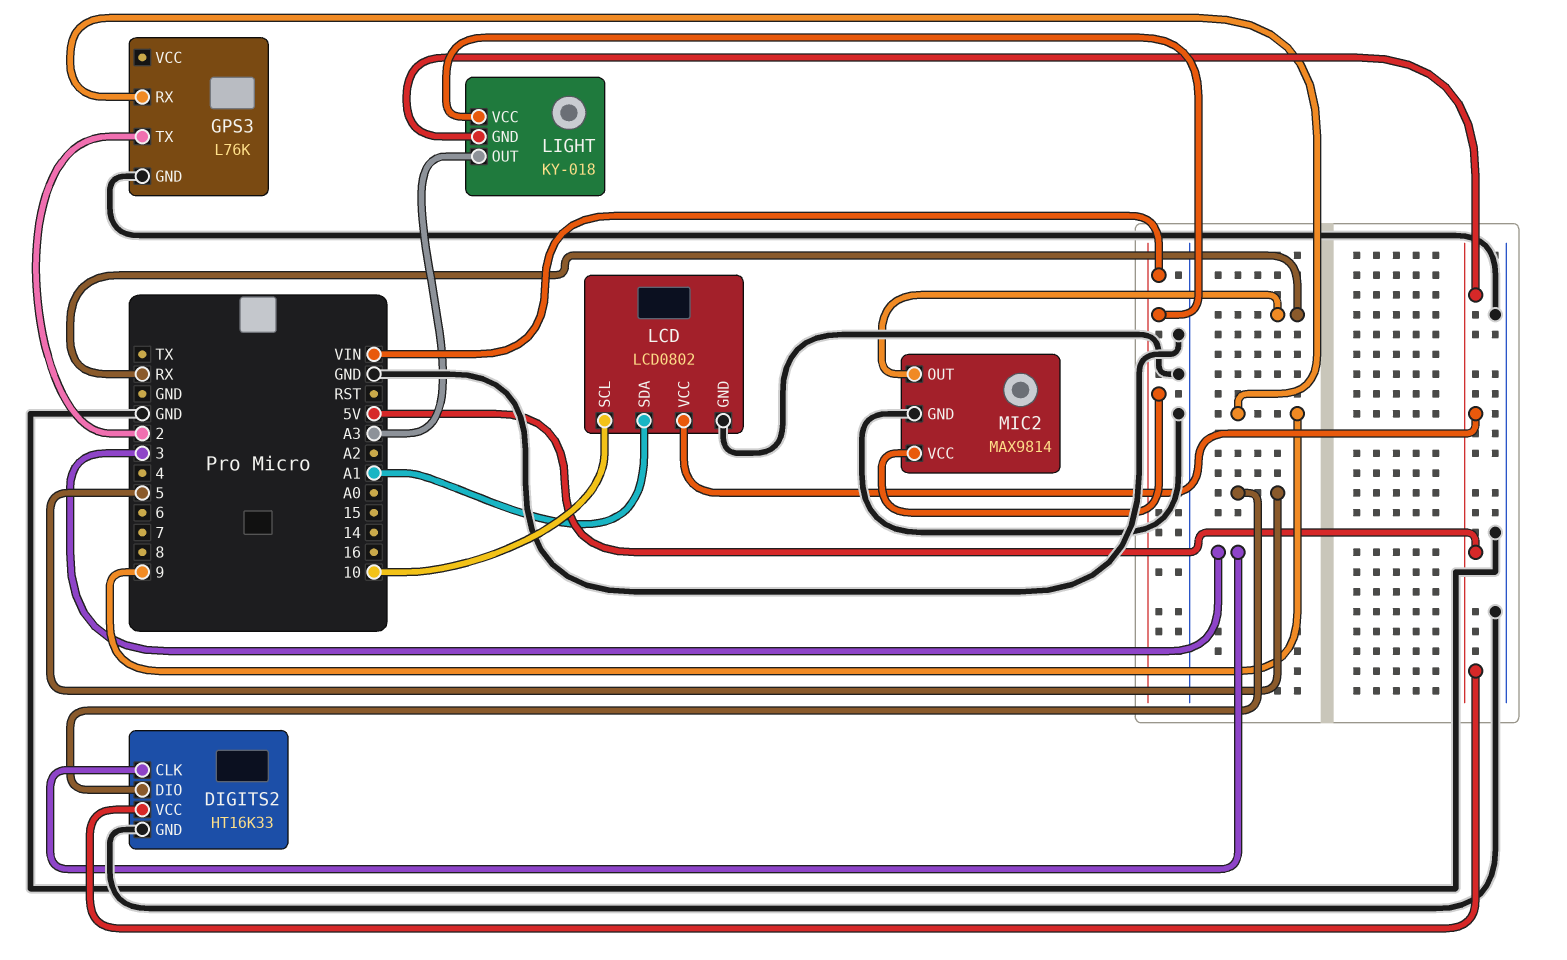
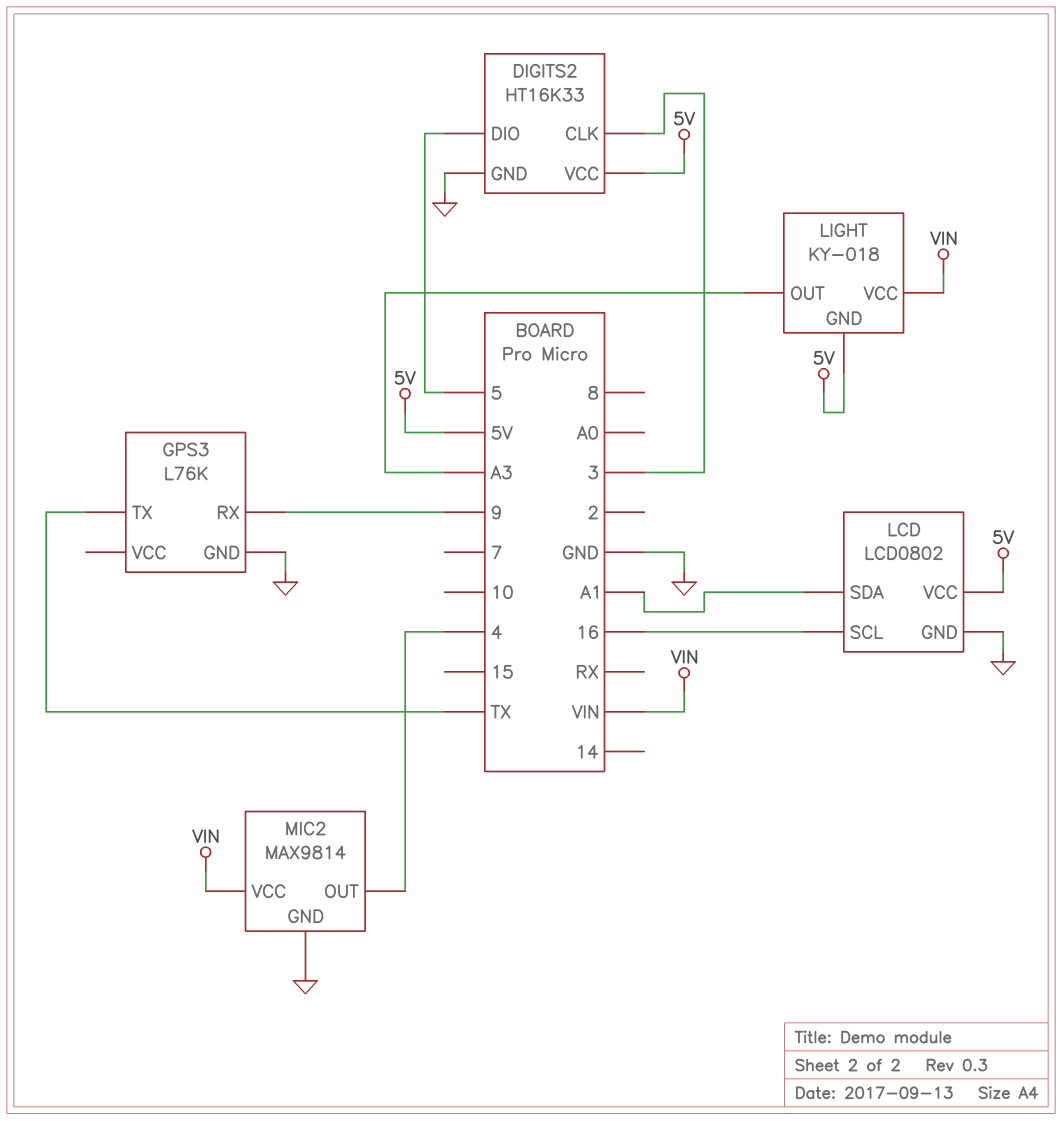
GPS3 pin TX: 2 -> TX
LCD pin SCL: 10 -> 16
MIC2 pin OUT: RX -> 4

